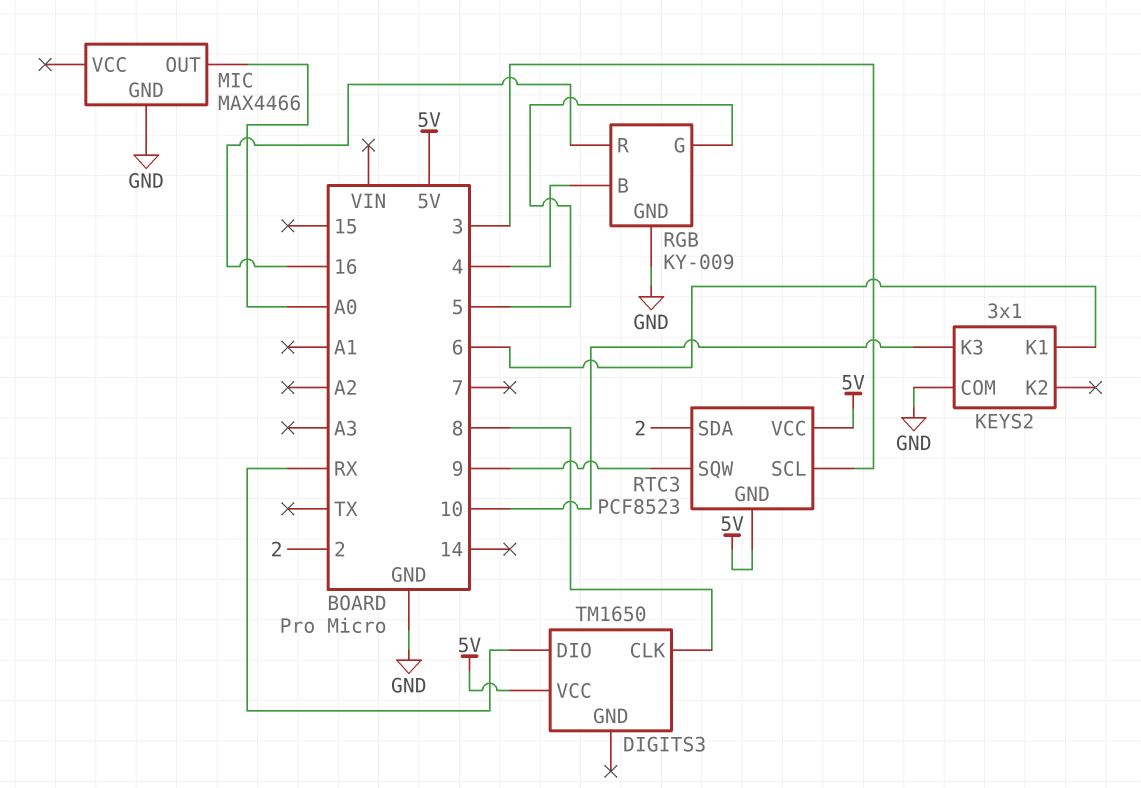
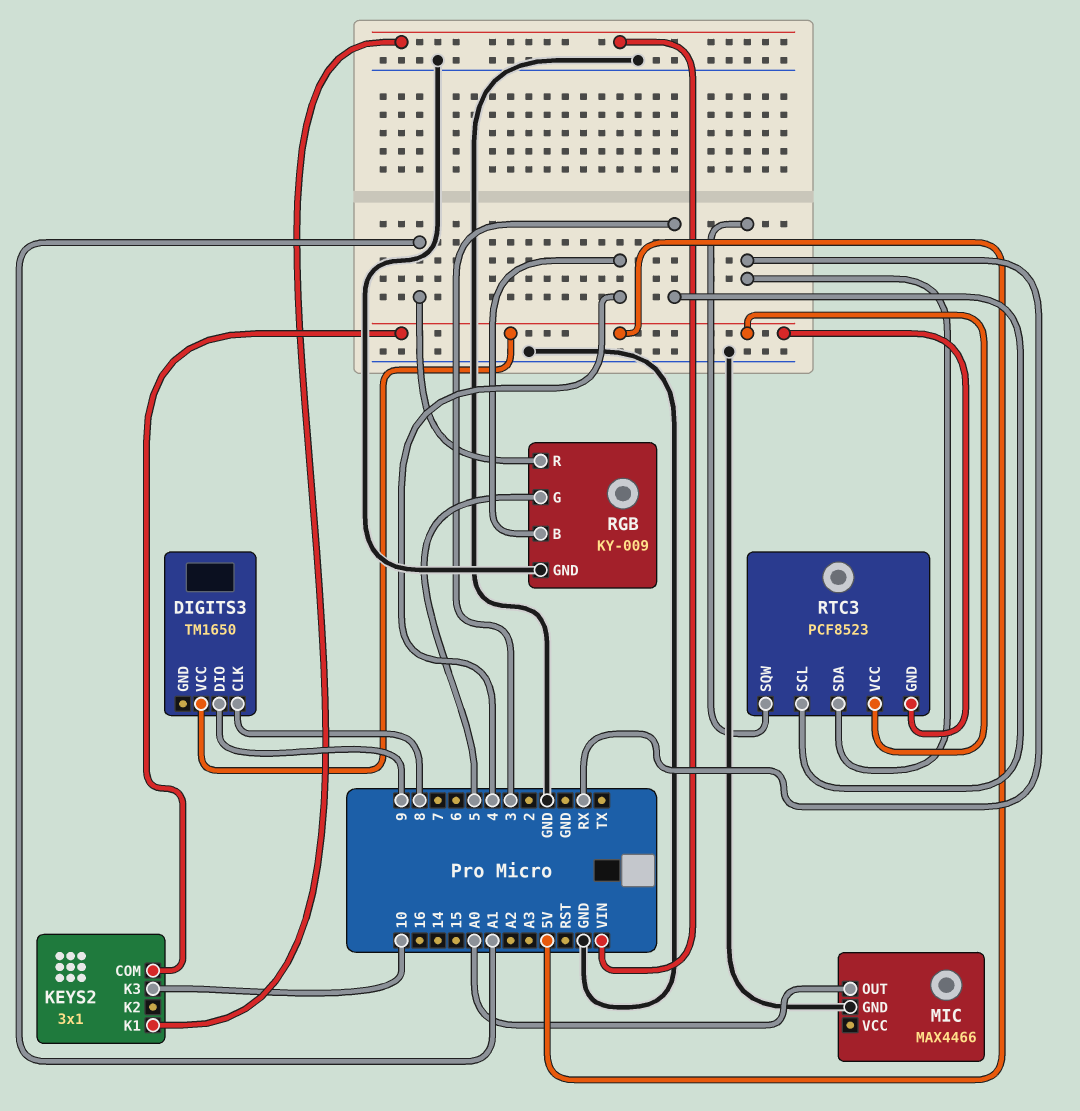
DIGITS3 pin DIO: RX -> 9
KEYS2 pin COM: GND -> 5V
KEYS2 pin K1: 6 -> VIN
RGB pin R: 16 -> A1
RTC3 pin SDA: 2 -> RX
RTC3 pin SQW: 9 -> RX

